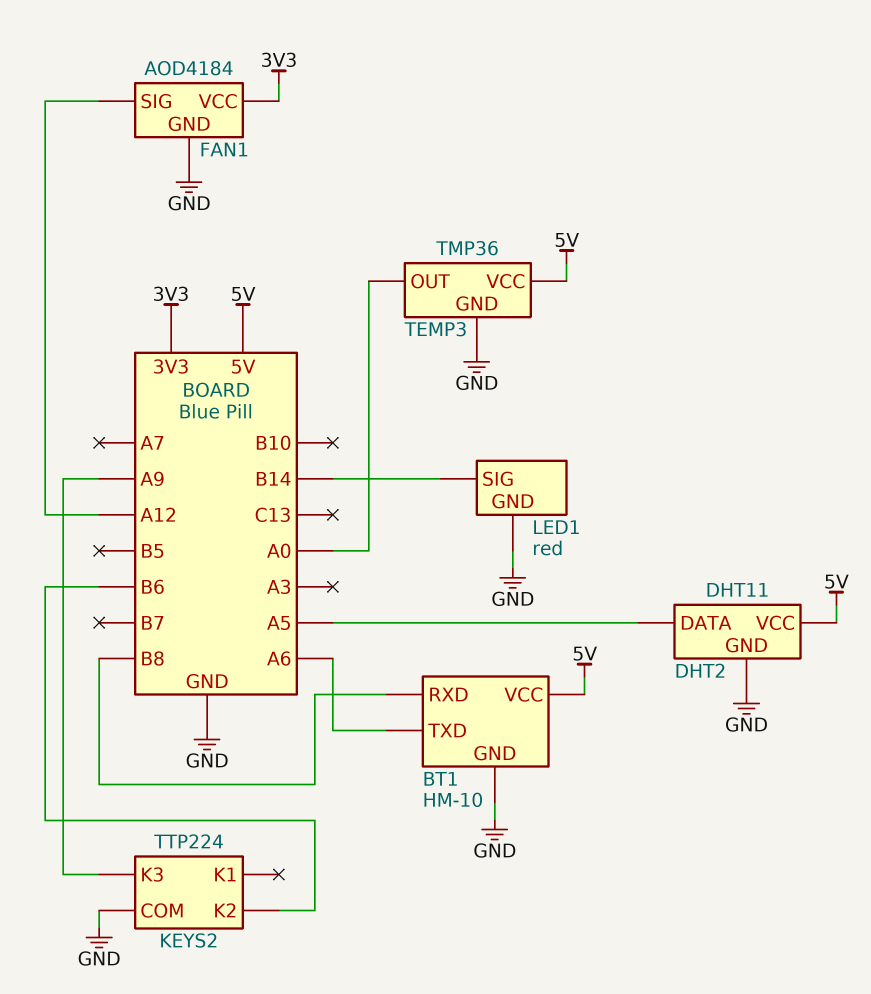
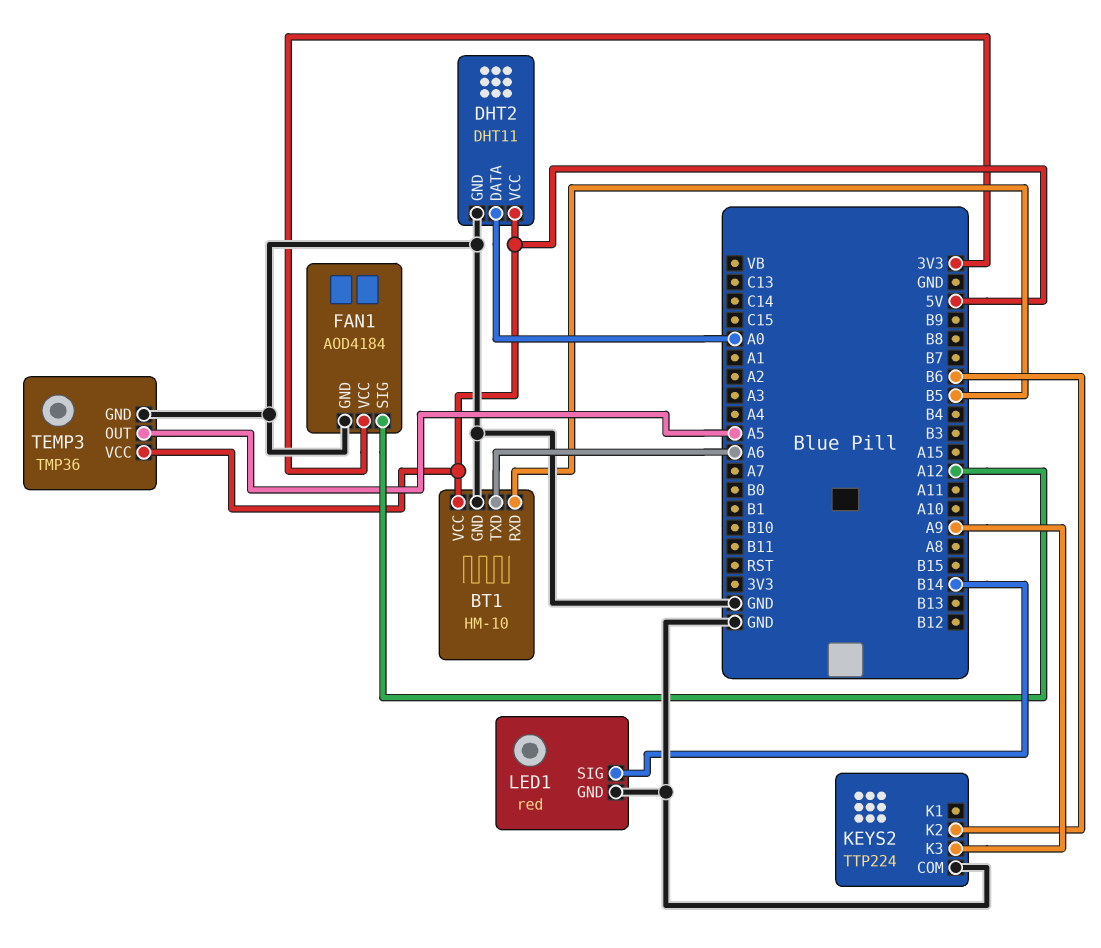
BT1 pin RXD: B8 -> B5
DHT2 pin DATA: A5 -> A0
TEMP3 pin OUT: A0 -> A5

